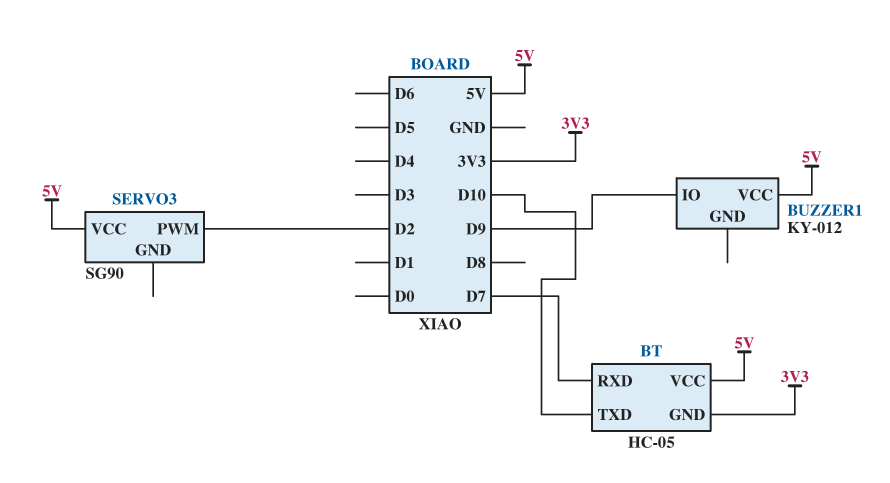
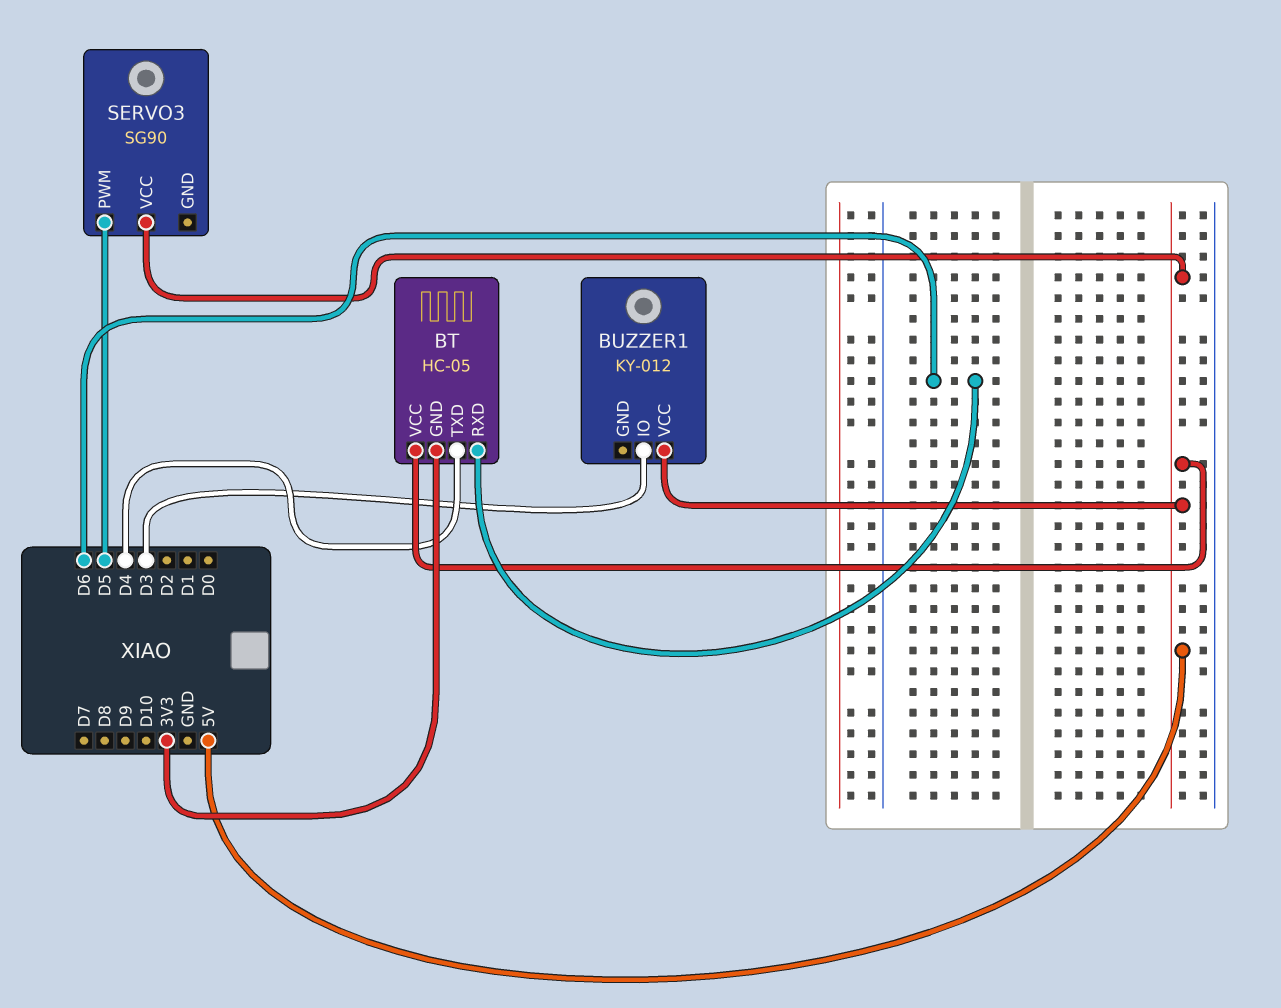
BT pin RXD: D7 -> D6
BT pin TXD: D10 -> D4
BUZZER1 pin IO: D9 -> D3
SERVO3 pin PWM: D2 -> D5

